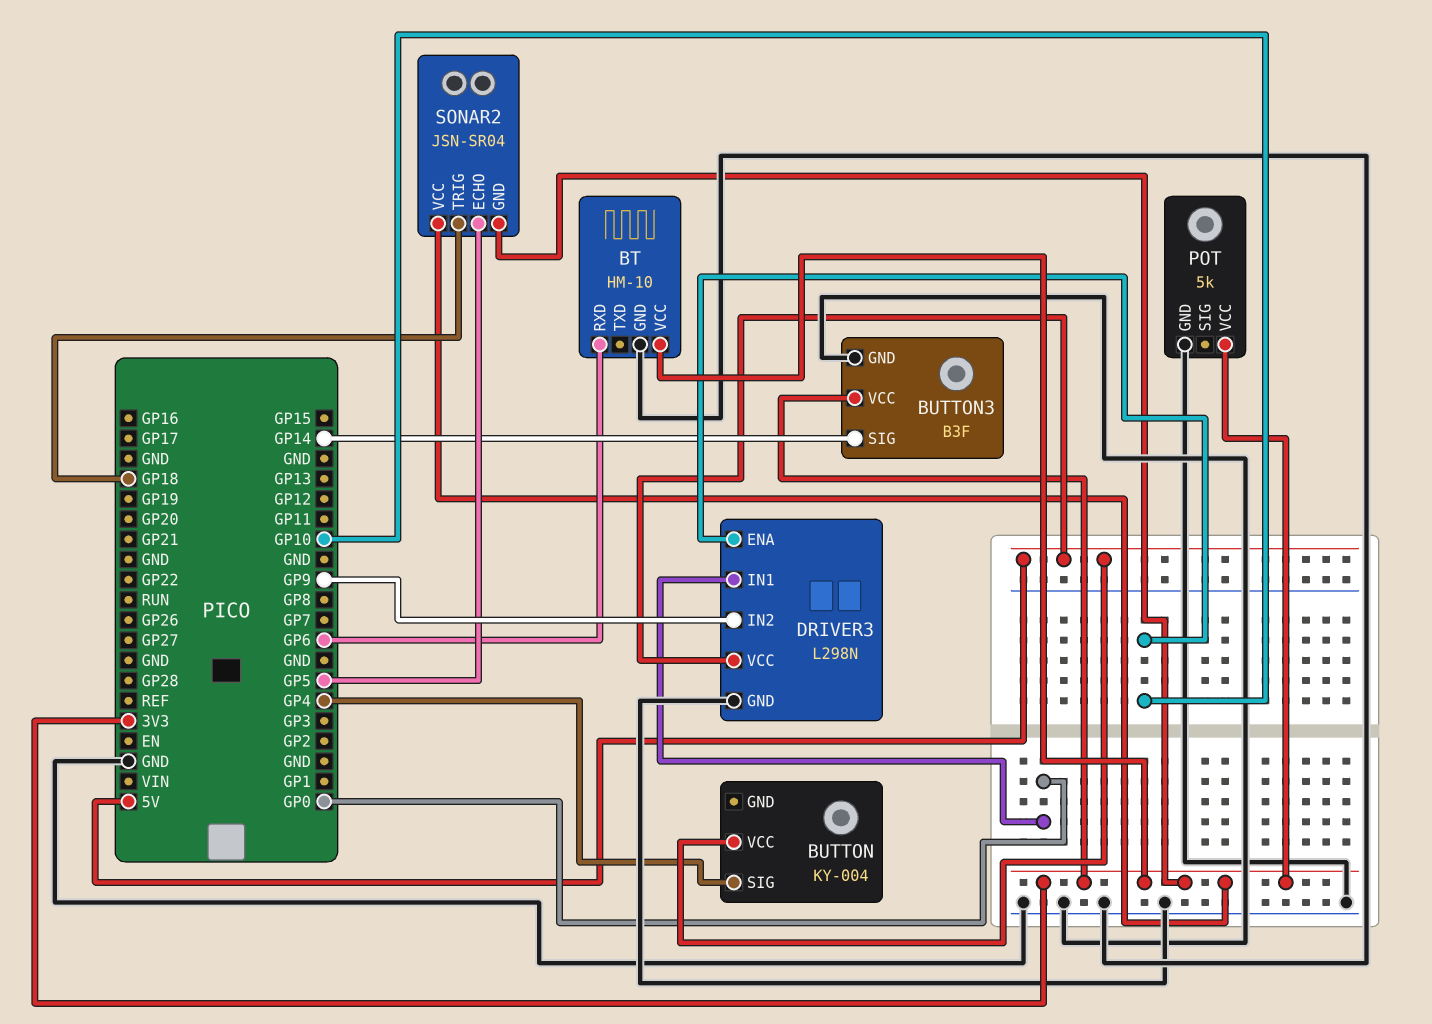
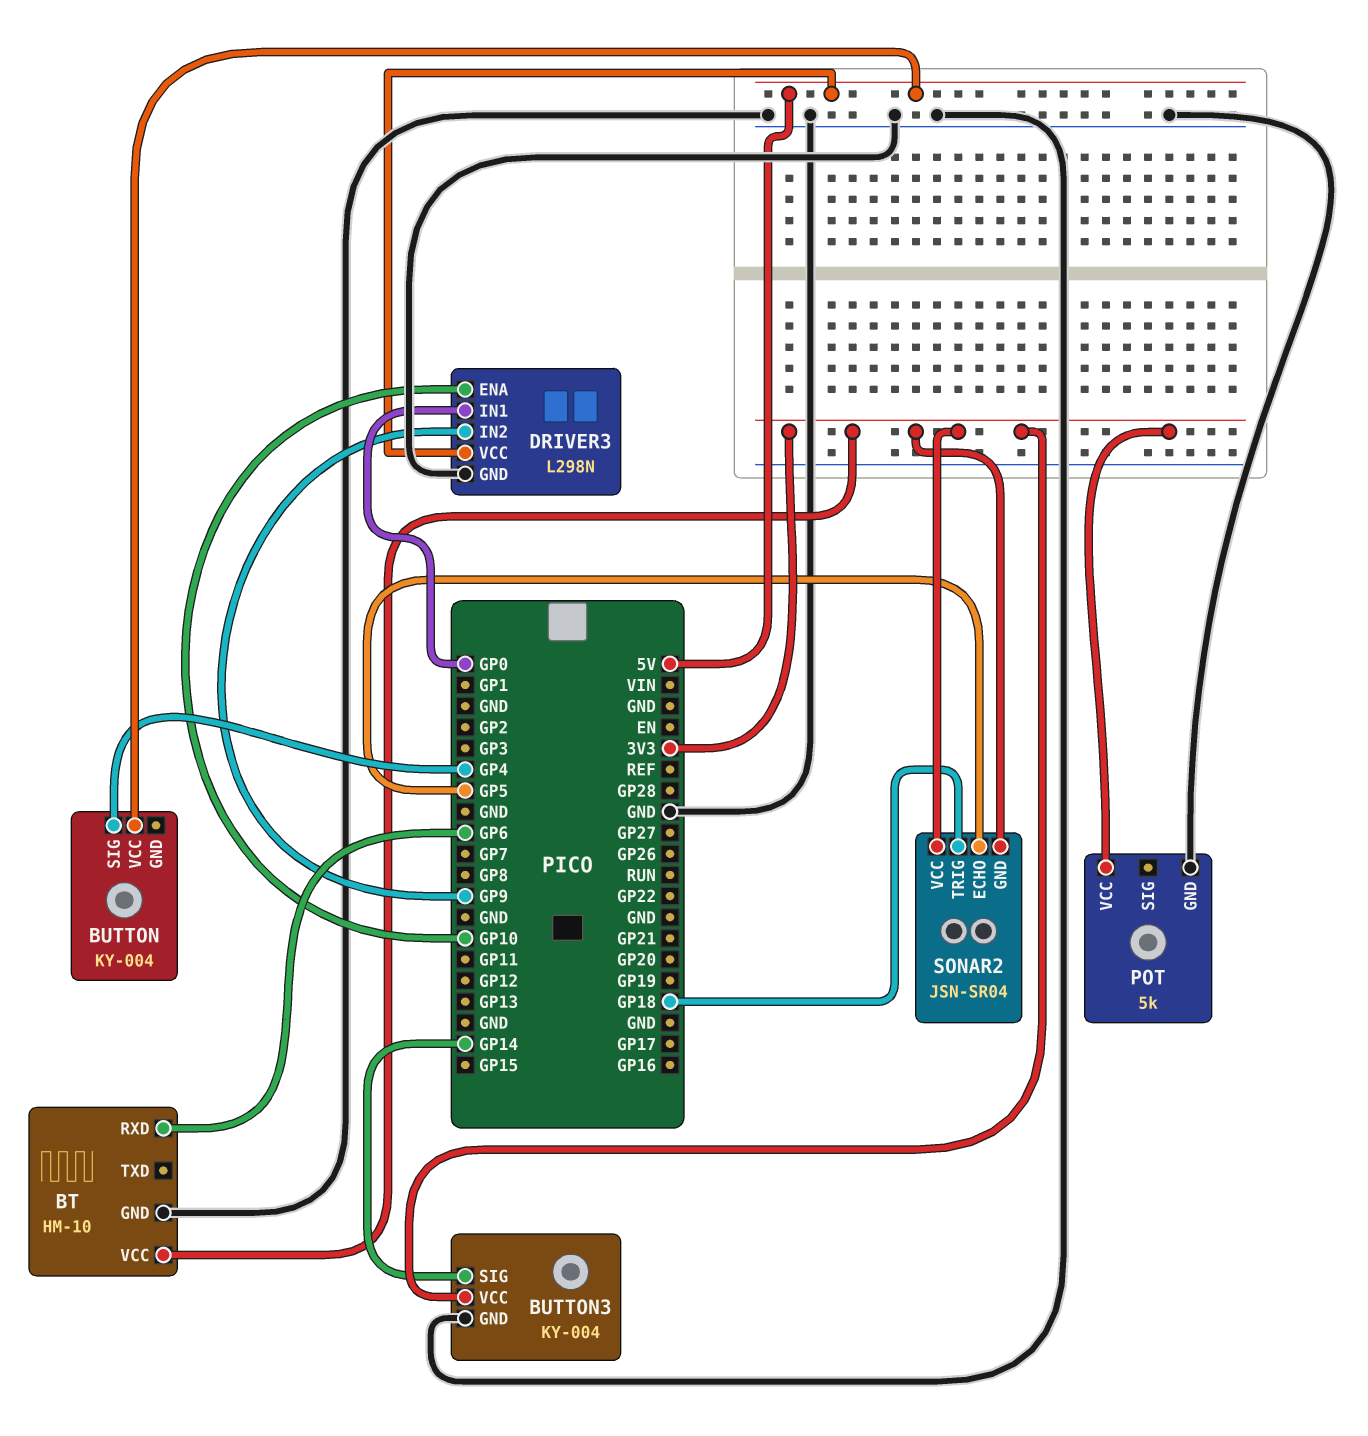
BUTTON3: B3F -> KY-004

